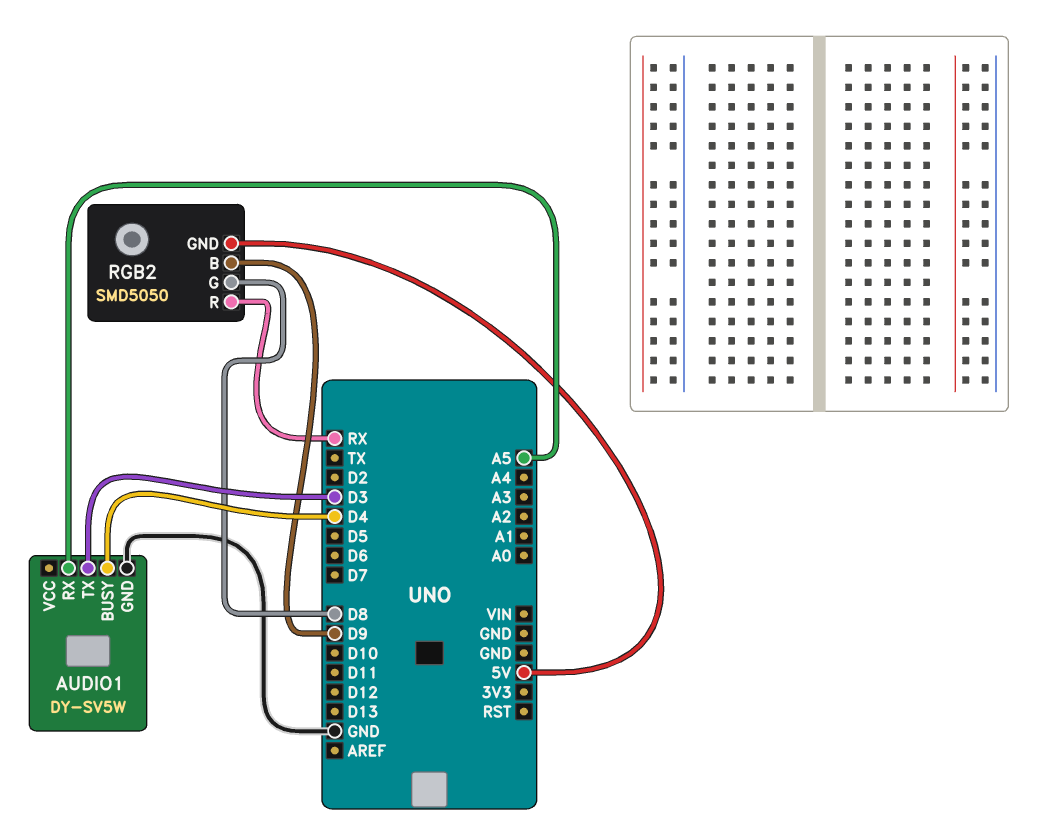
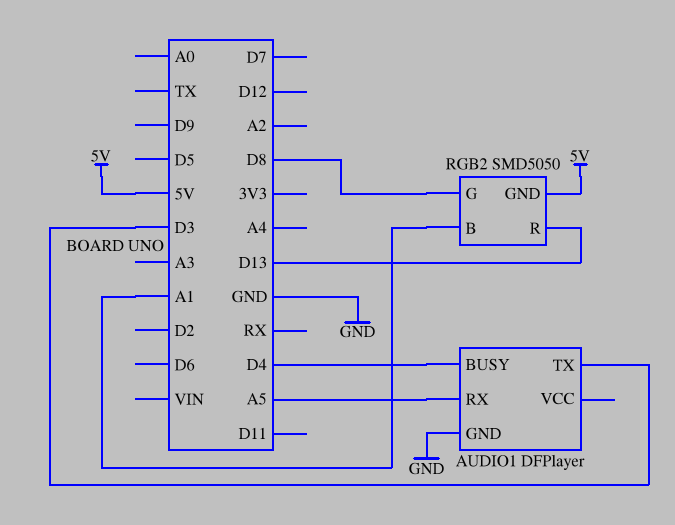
AUDIO1: DY-SV5W -> DFPlayer
RGB2 pin B: D9 -> A1
RGB2 pin R: RX -> D13

